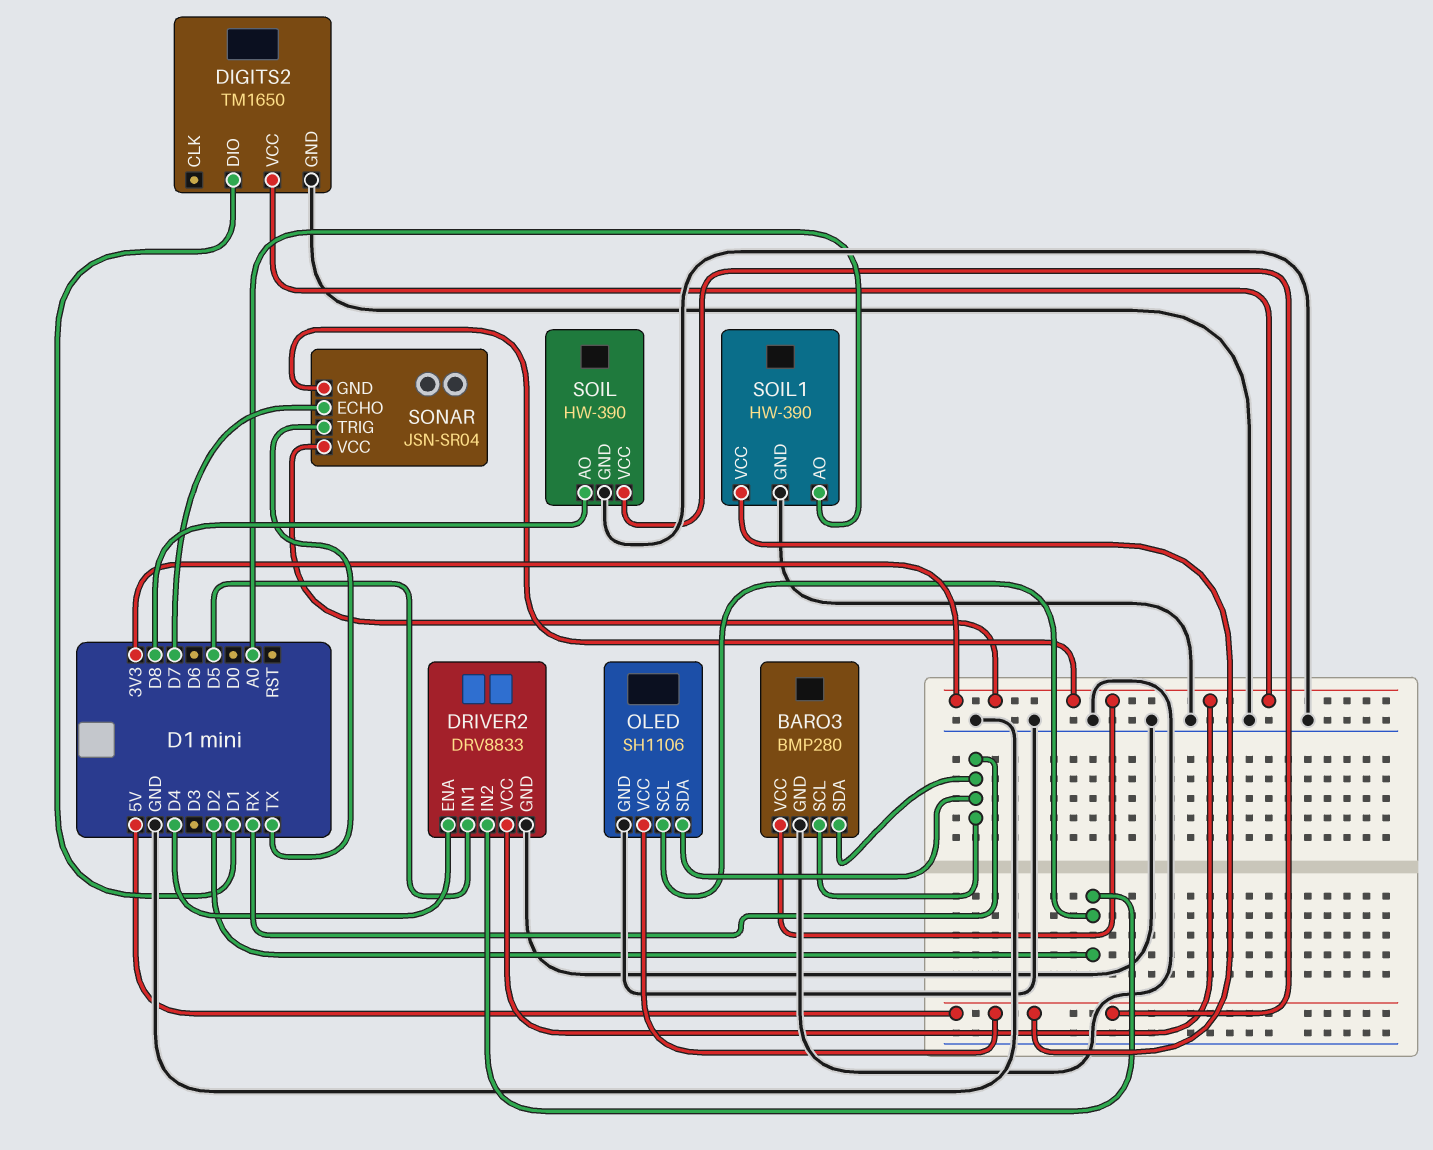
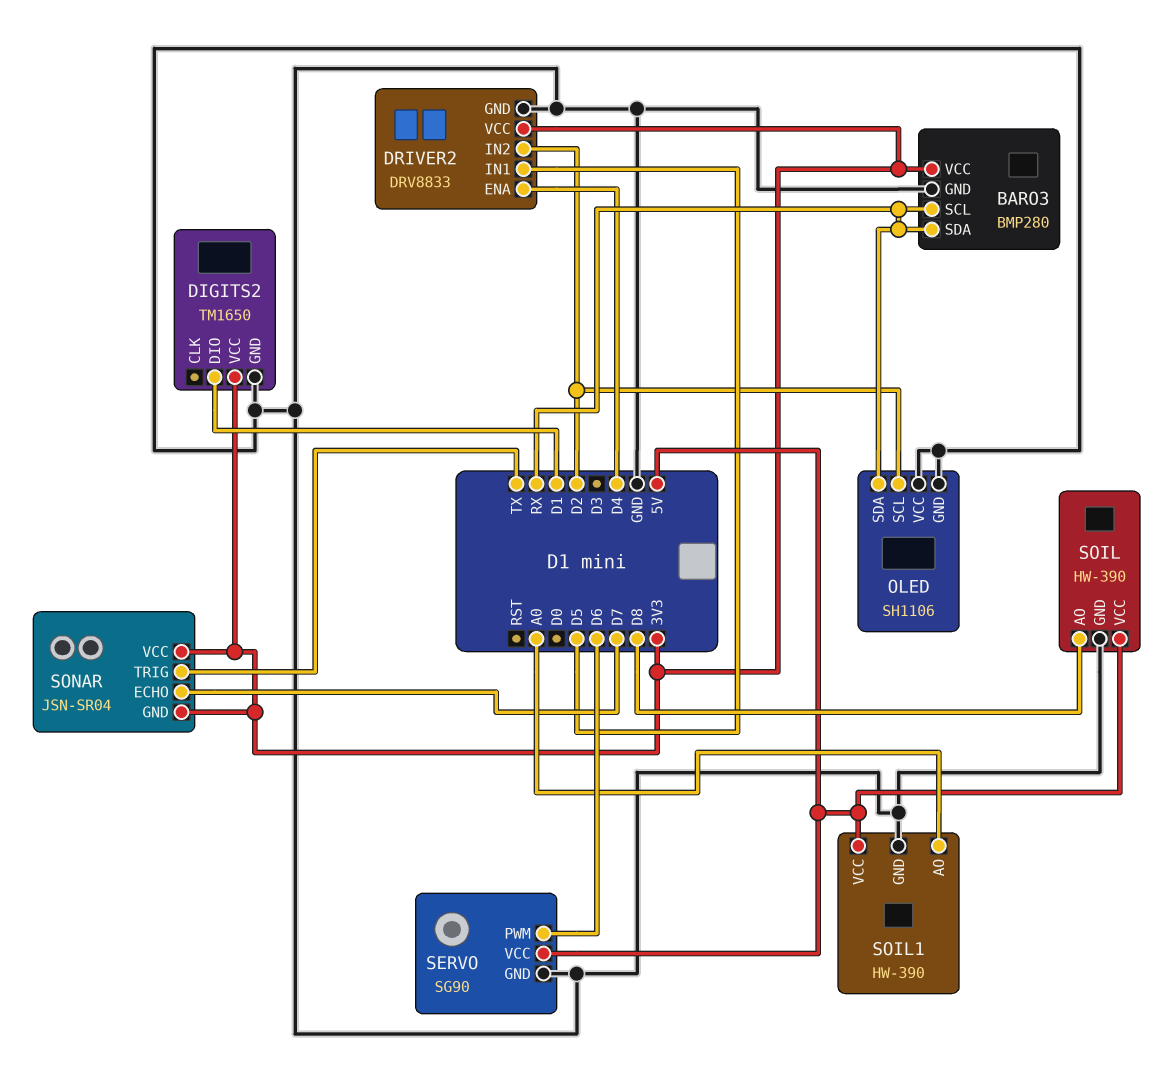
OLED pin VCC: 5V -> GND
SERVO: none -> SG90
SERVO pin GND: none -> GND
SERVO pin PWM: none -> D6
SERVO pin VCC: none -> 5V

